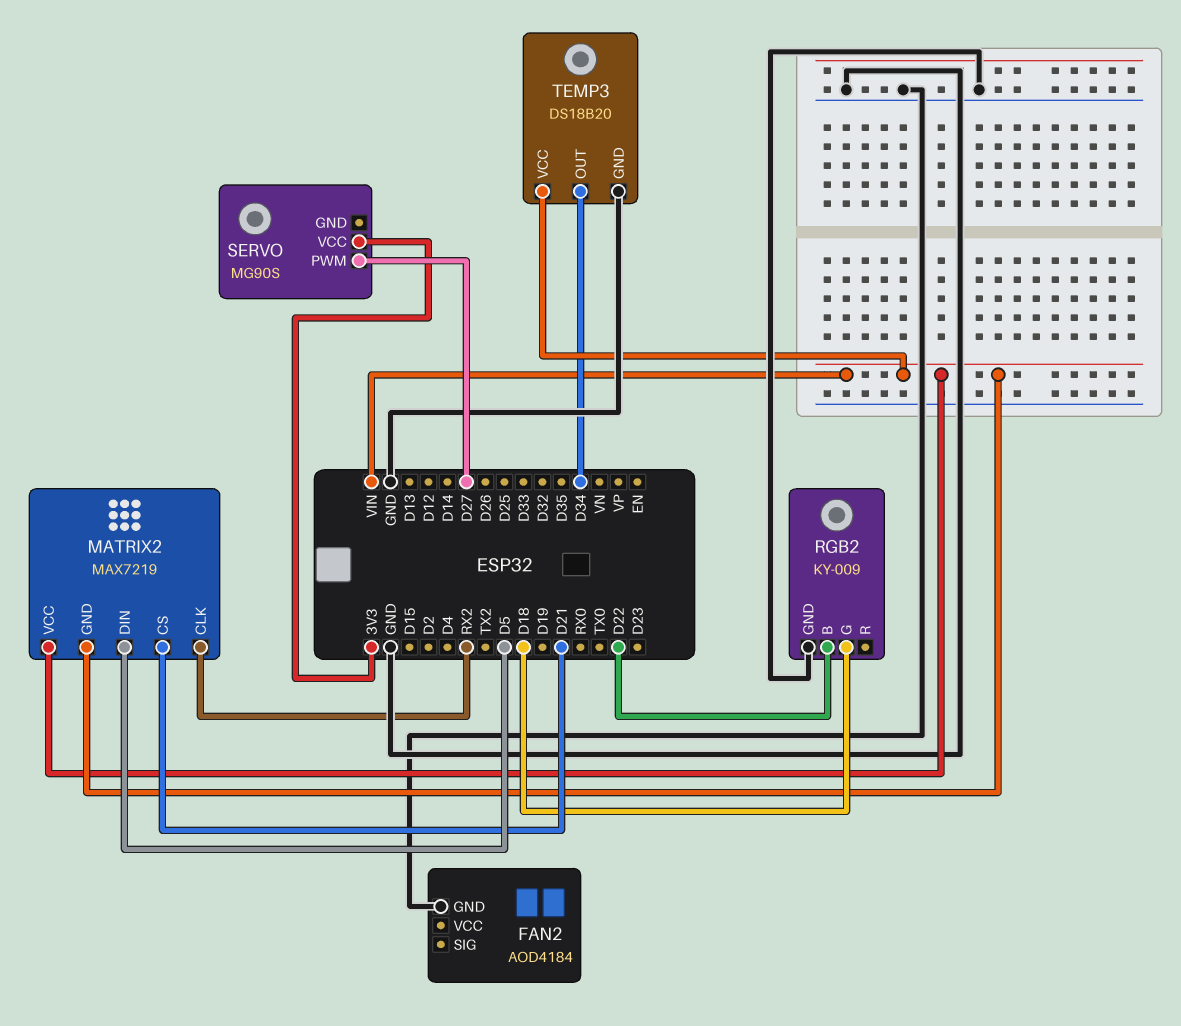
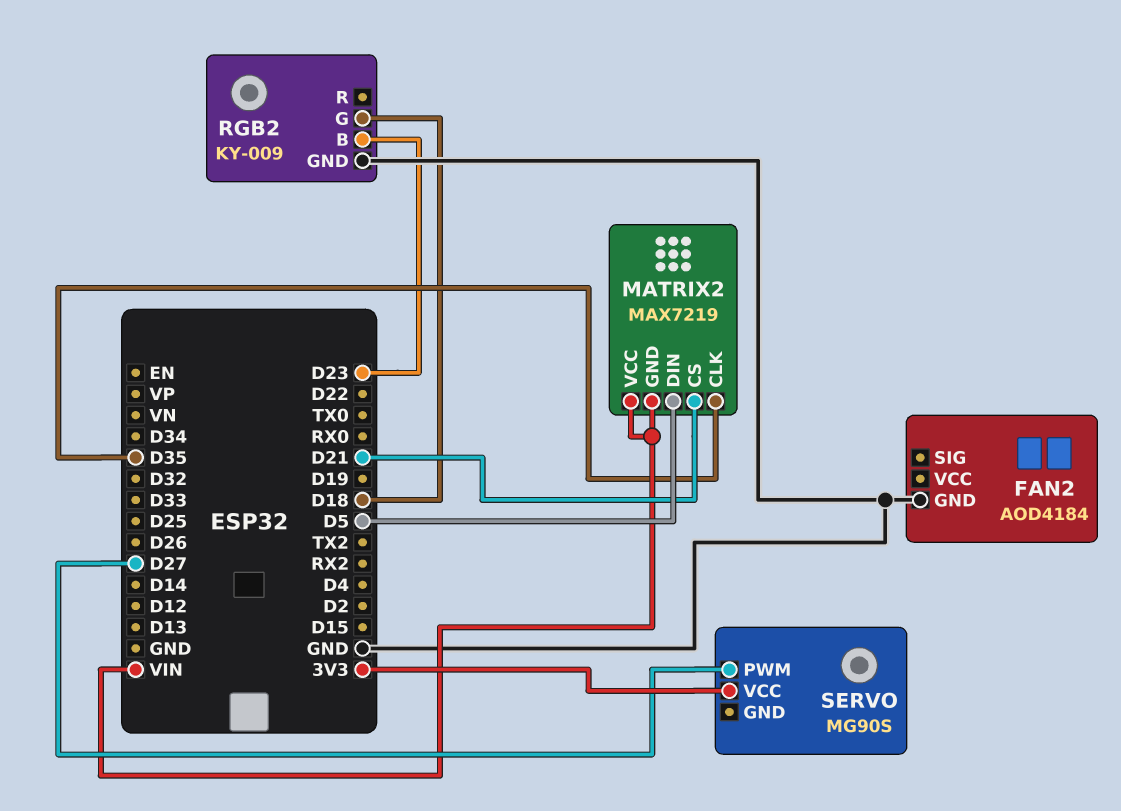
MATRIX2 pin CLK: RX2 -> D35
RGB2 pin B: D22 -> D23
TEMP3: DS18B20 -> none
TEMP3 pin GND: GND -> none
TEMP3 pin OUT: D34 -> none
TEMP3 pin VCC: VIN -> none

